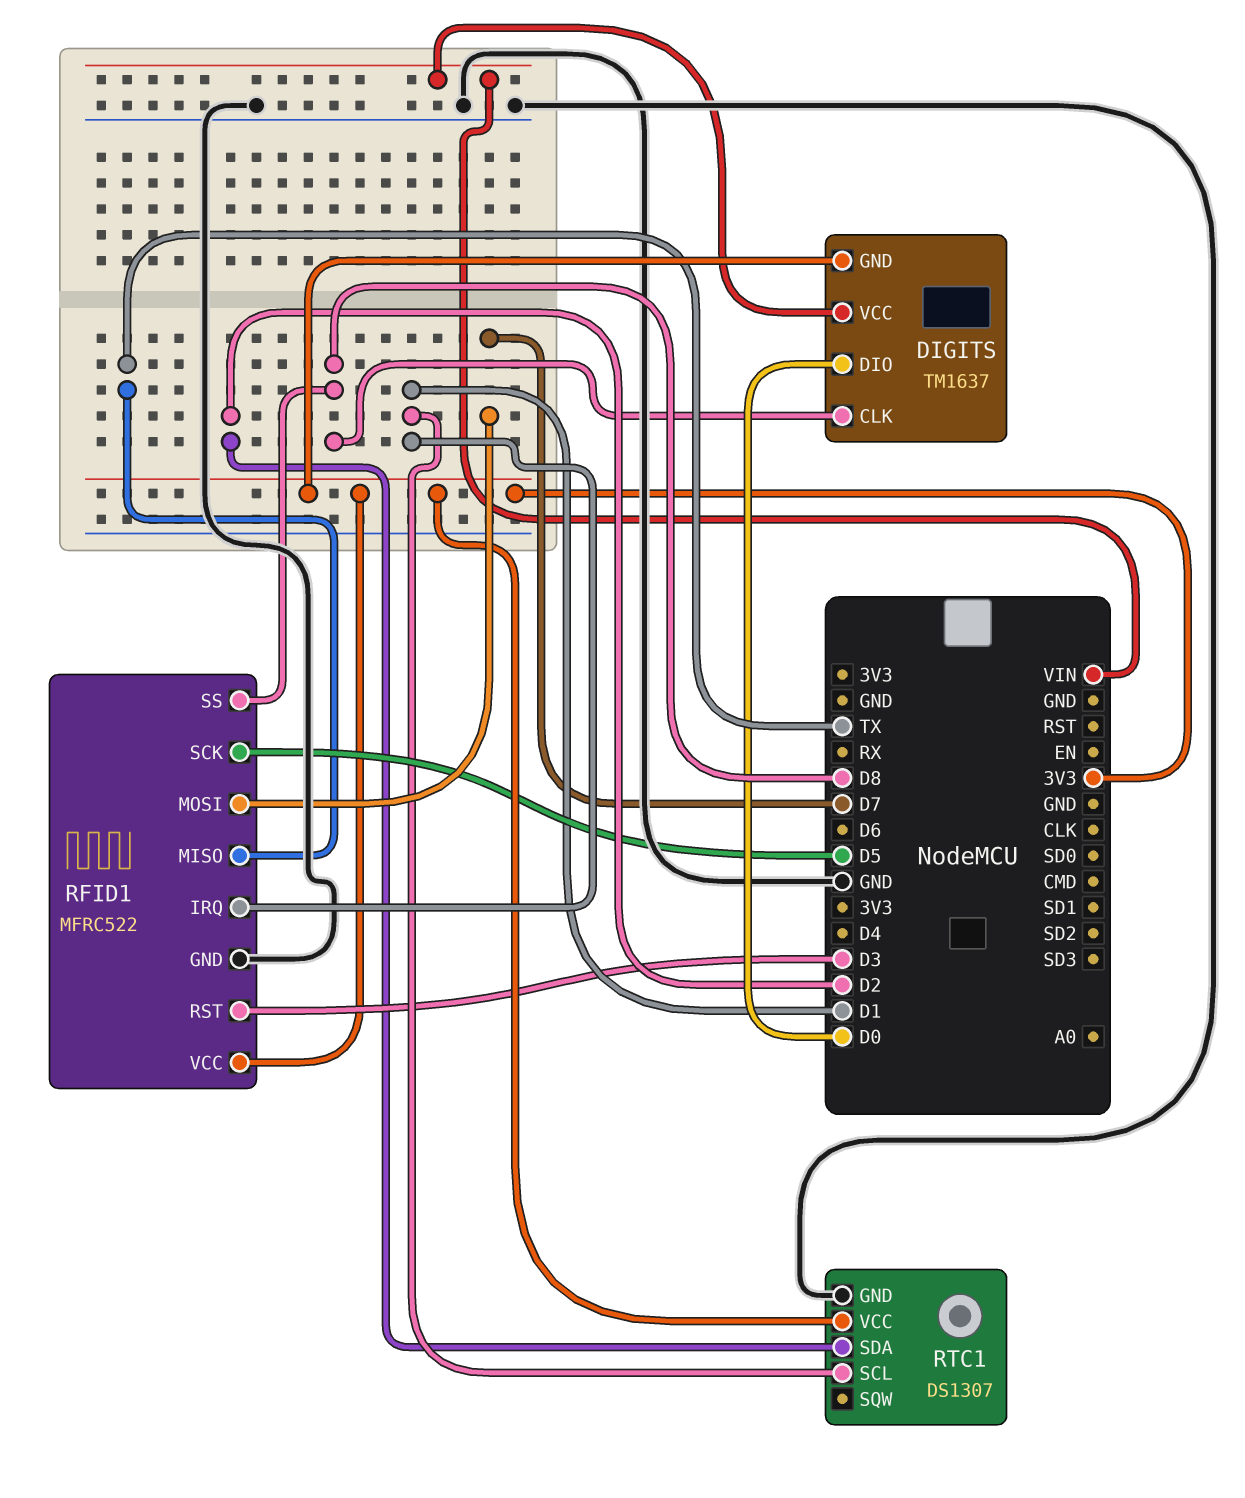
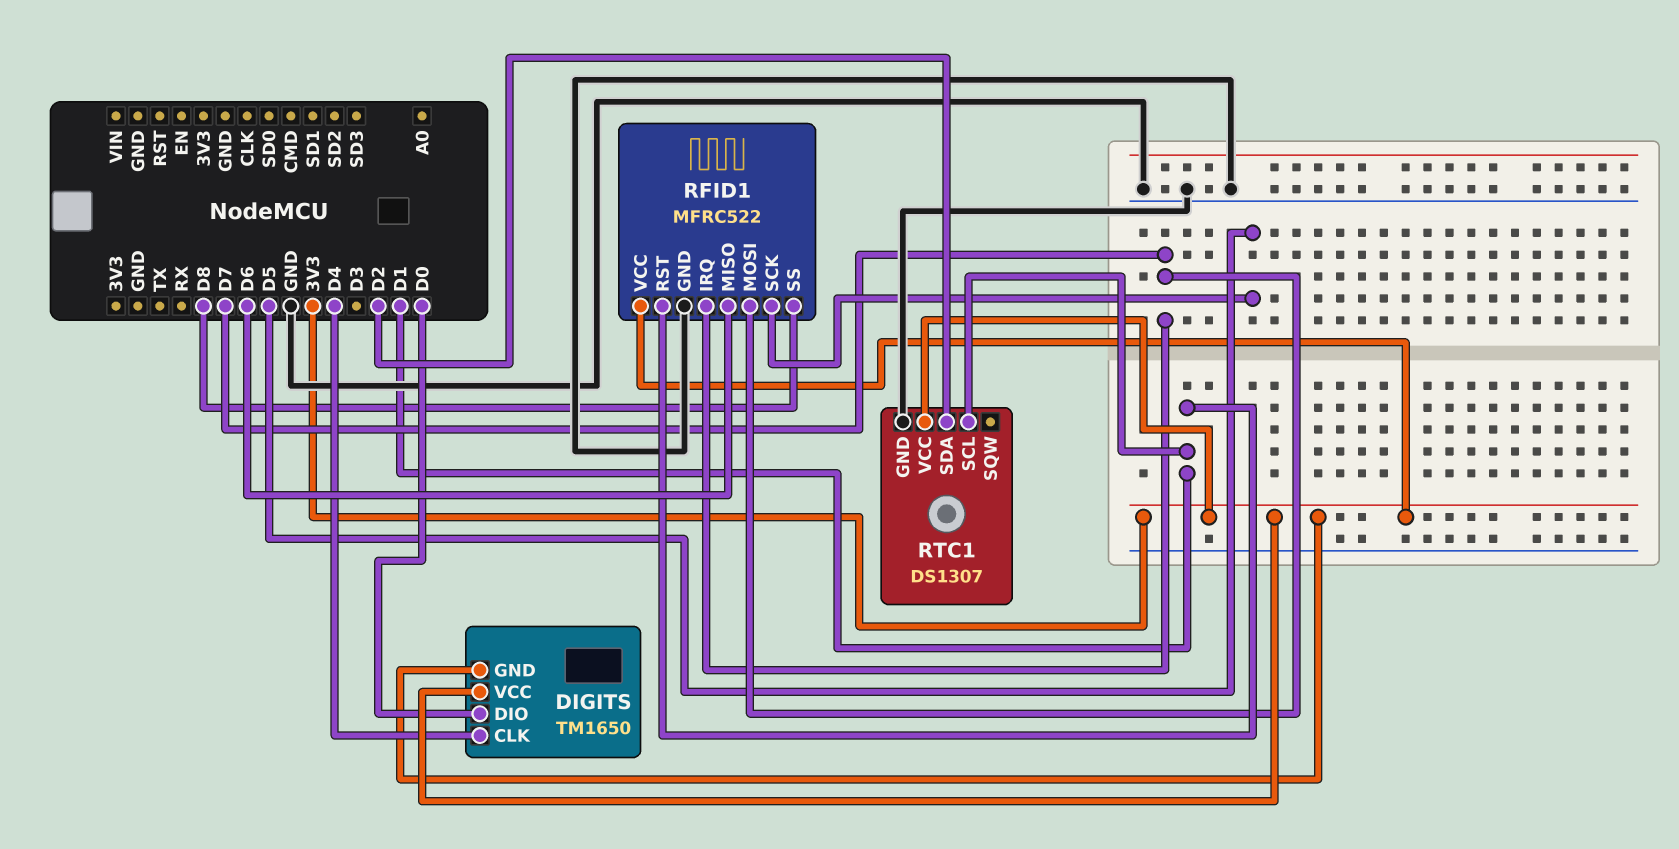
DIGITS: TM1637 -> TM1650
DIGITS pin CLK: D8 -> D4
DIGITS pin VCC: VIN -> 3V3
RFID1 pin IRQ: D1 -> D7
RFID1 pin MISO: TX -> D6
RFID1 pin RST: D3 -> D1

